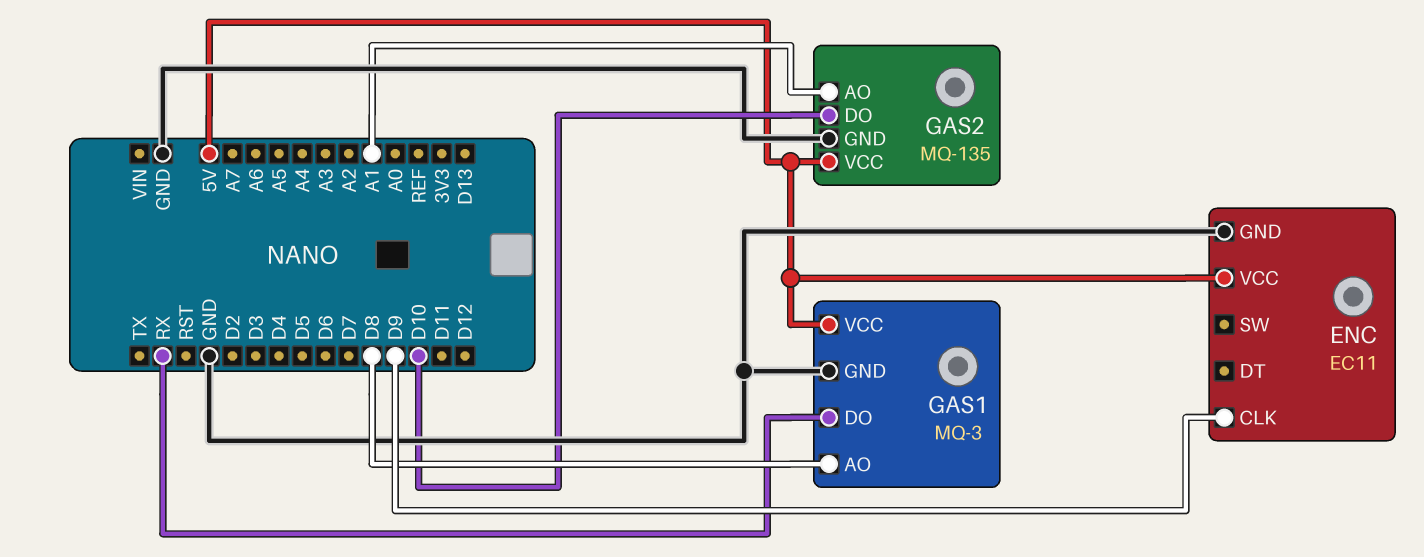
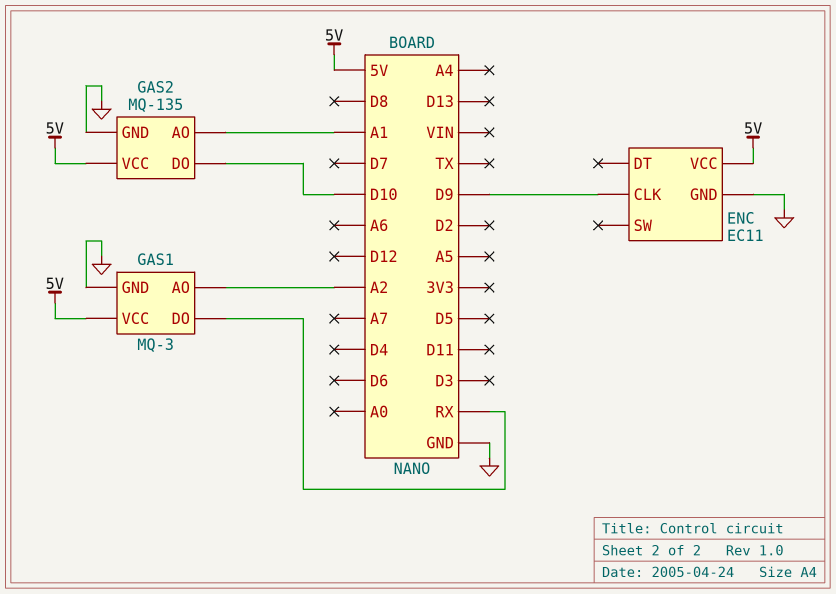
GAS1 pin AO: D8 -> A2

